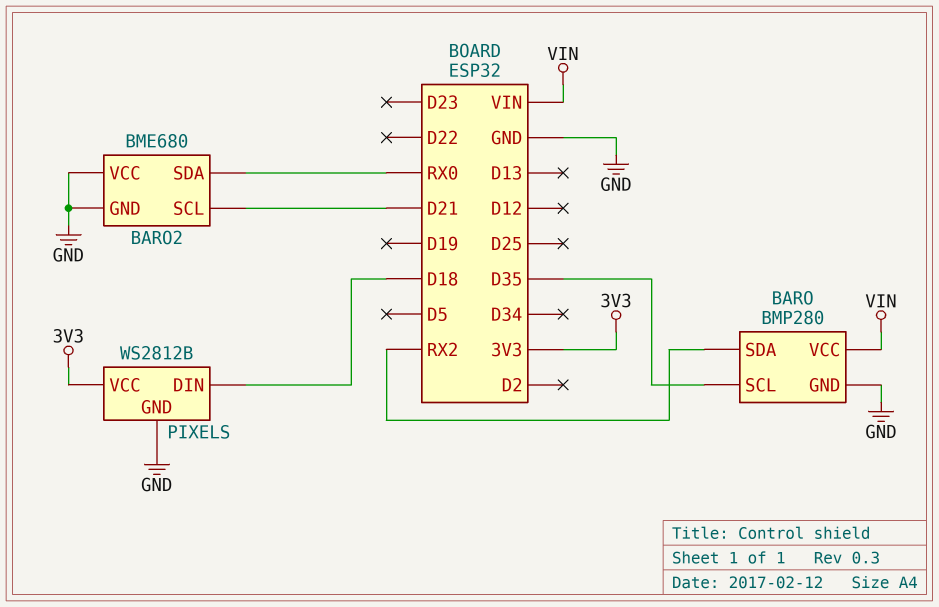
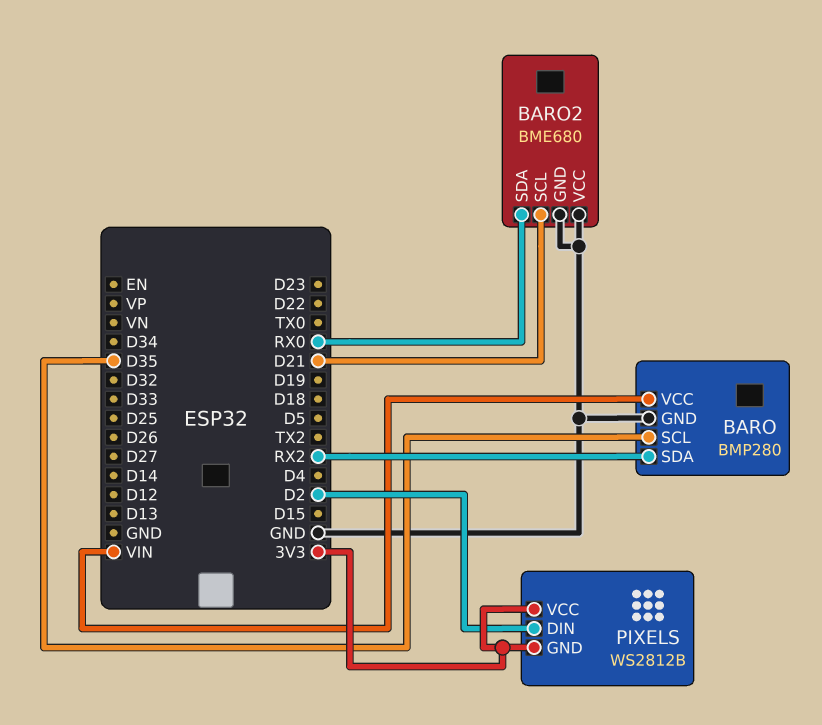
PIXELS pin DIN: D18 -> D2
PIXELS pin GND: GND -> 3V3

